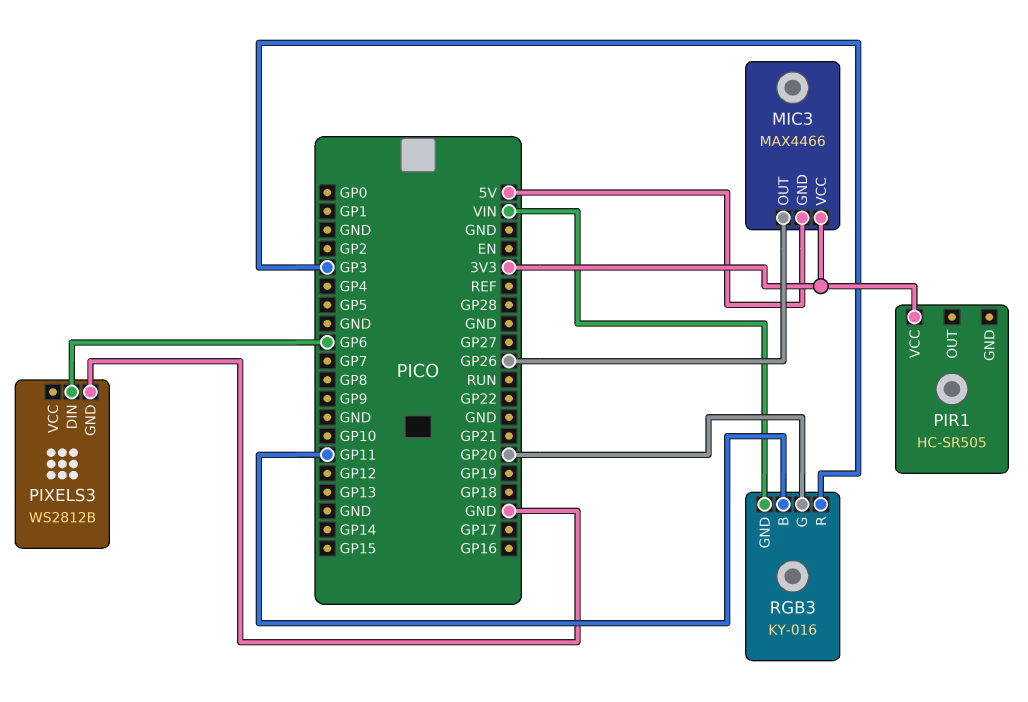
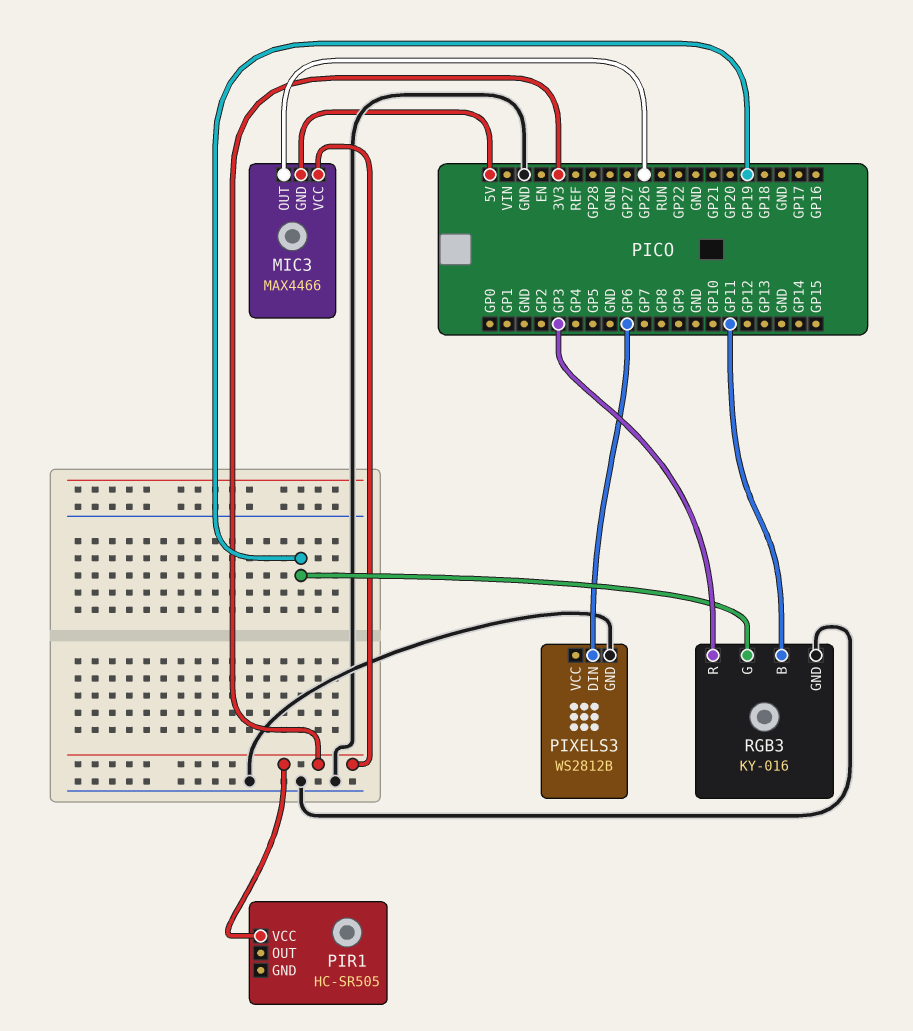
RGB3 pin G: GP20 -> GP19
RGB3 pin GND: VIN -> GND

